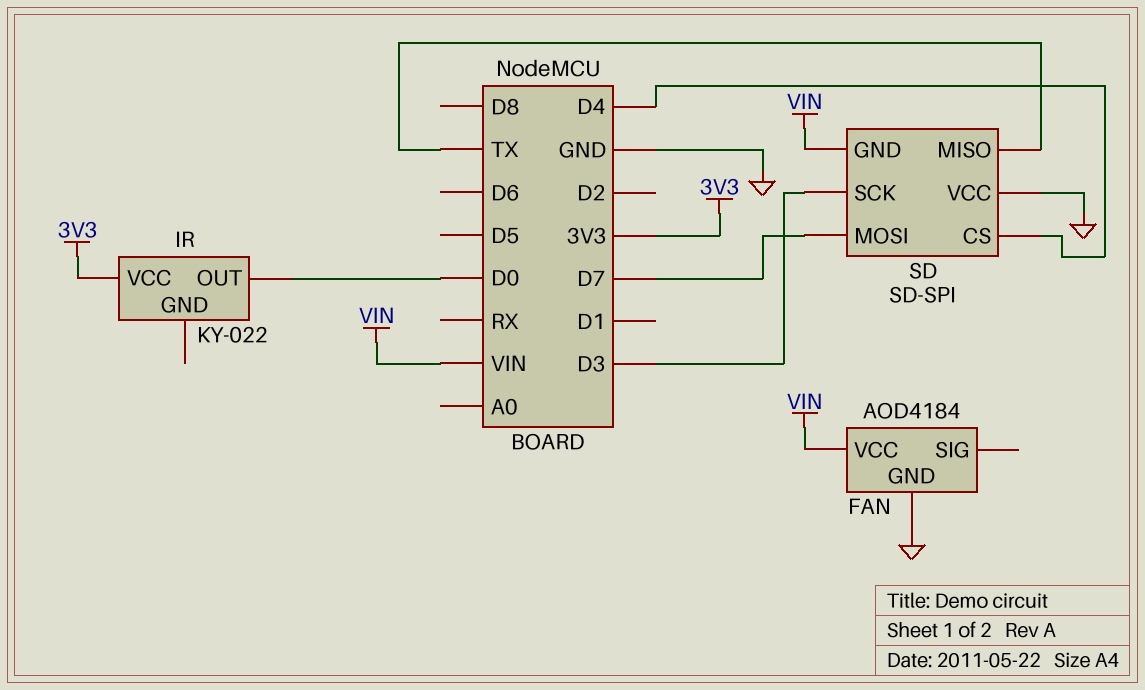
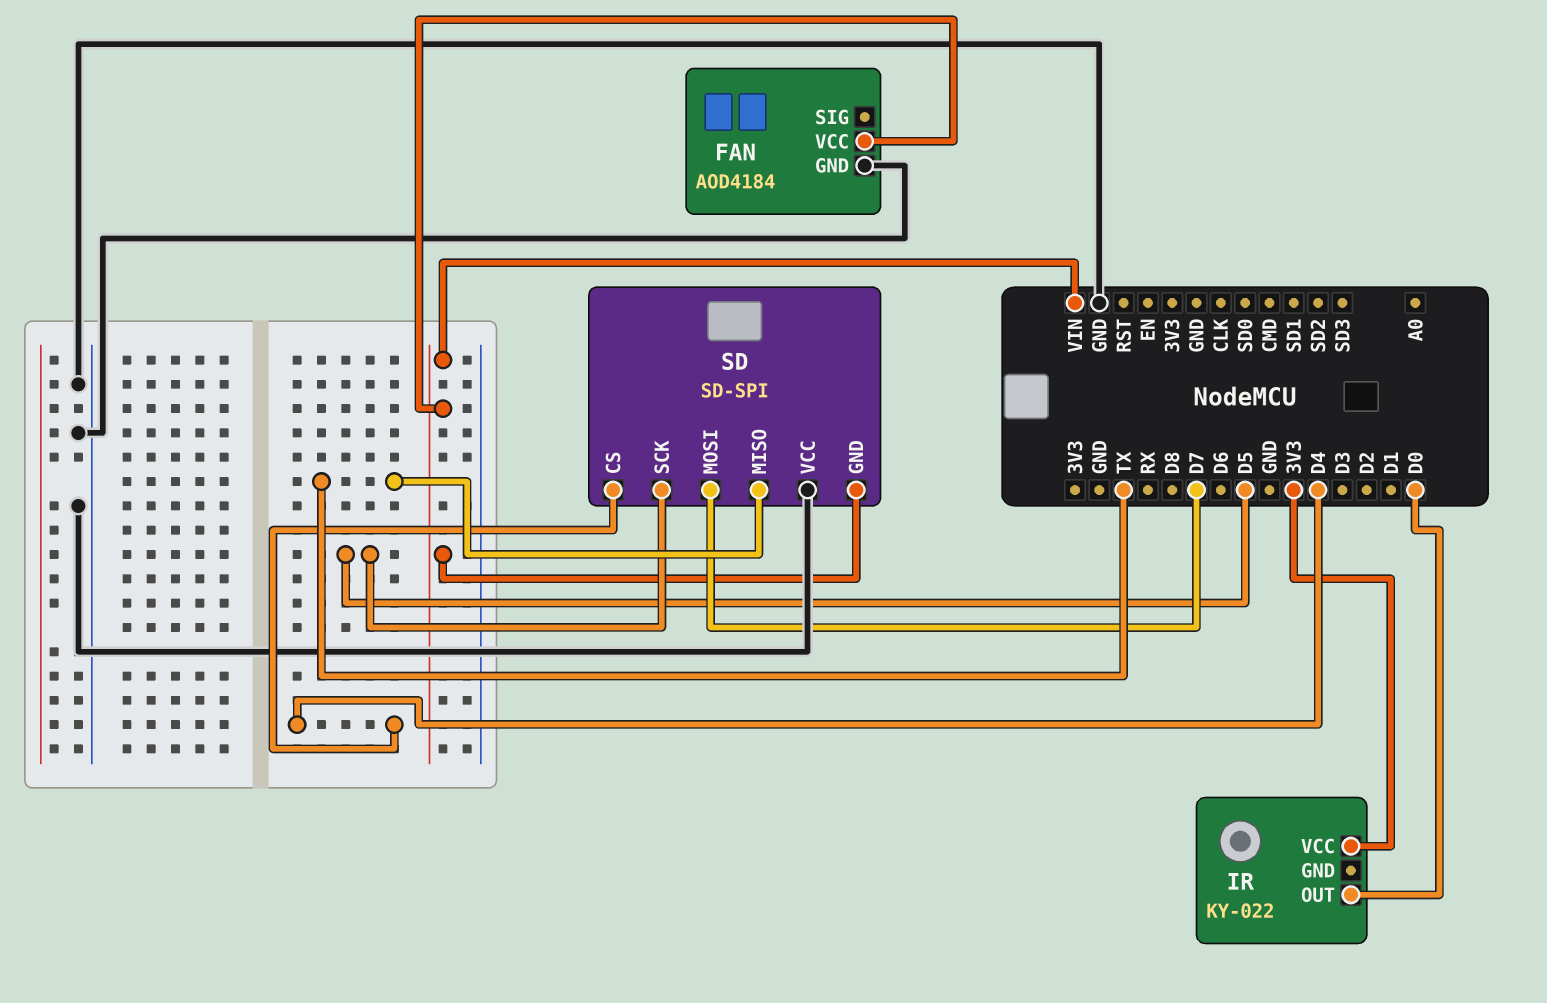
SD pin SCK: D3 -> D5

